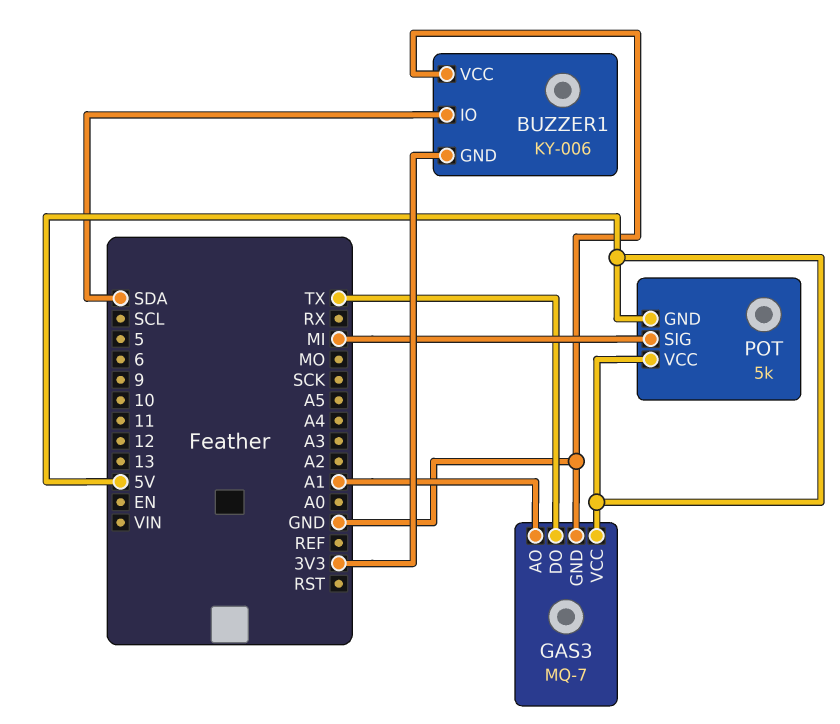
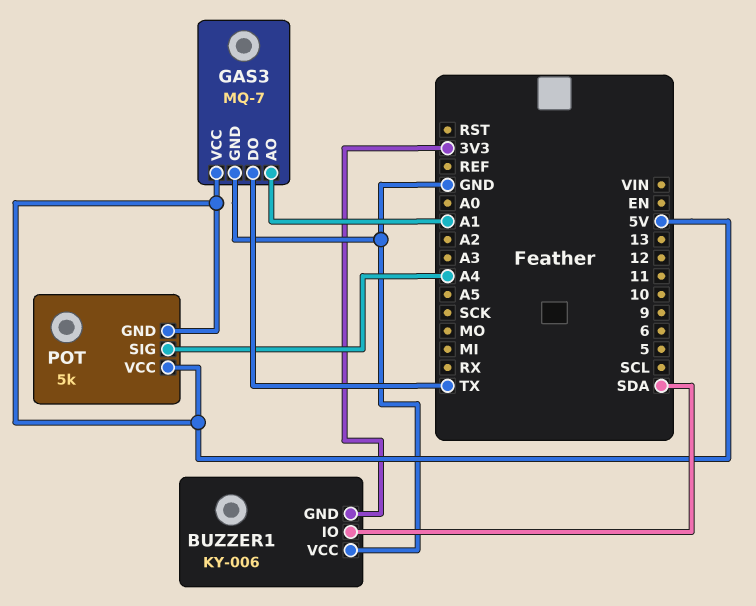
POT pin SIG: MI -> A4

